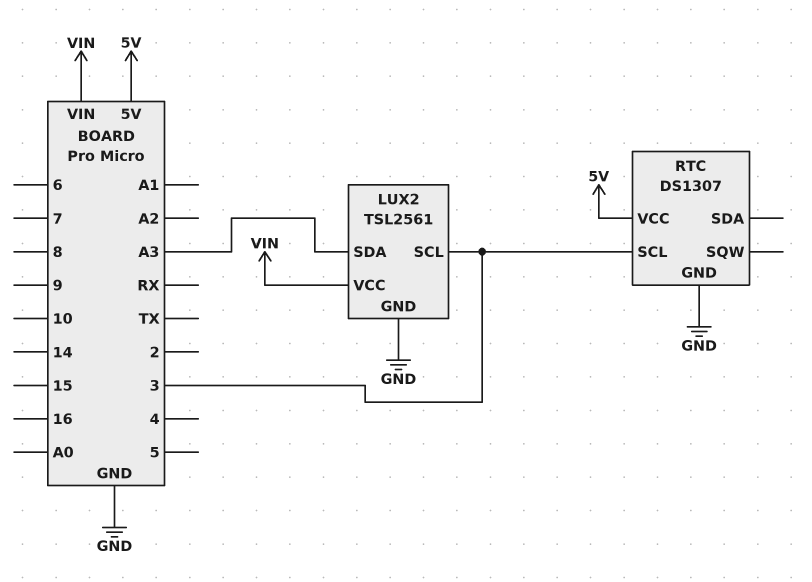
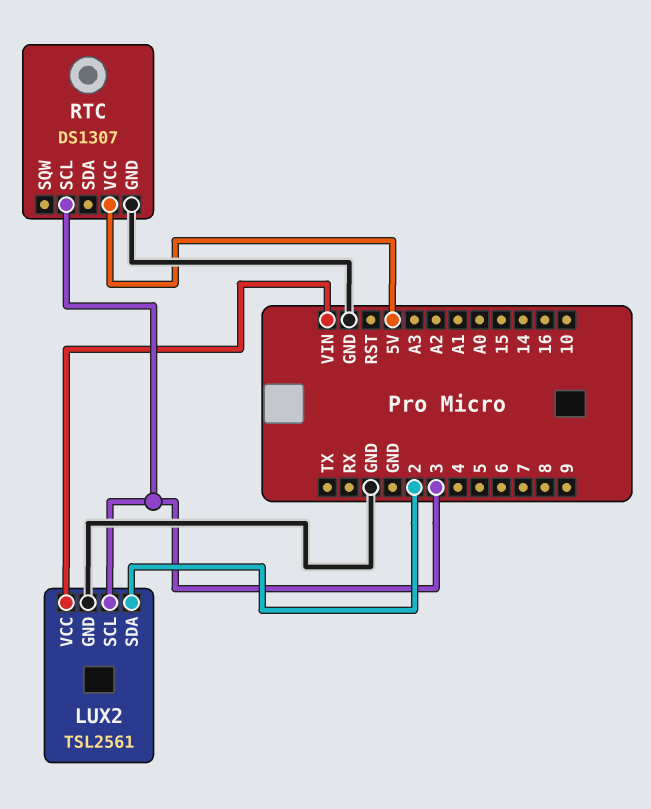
LUX2 pin SDA: A3 -> 2

